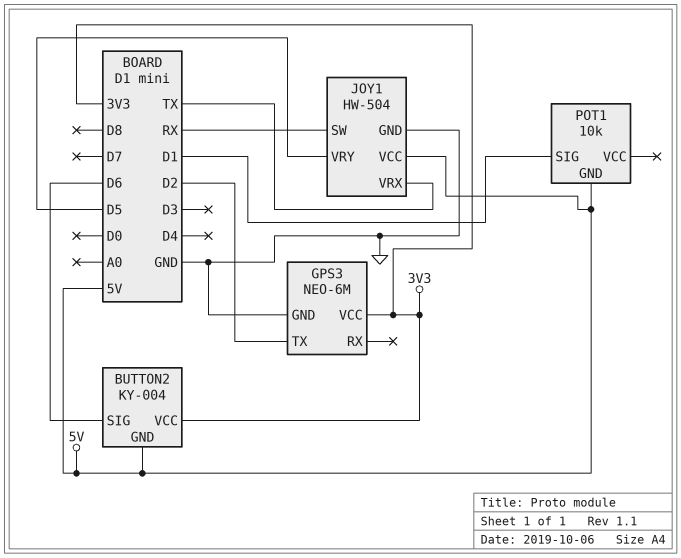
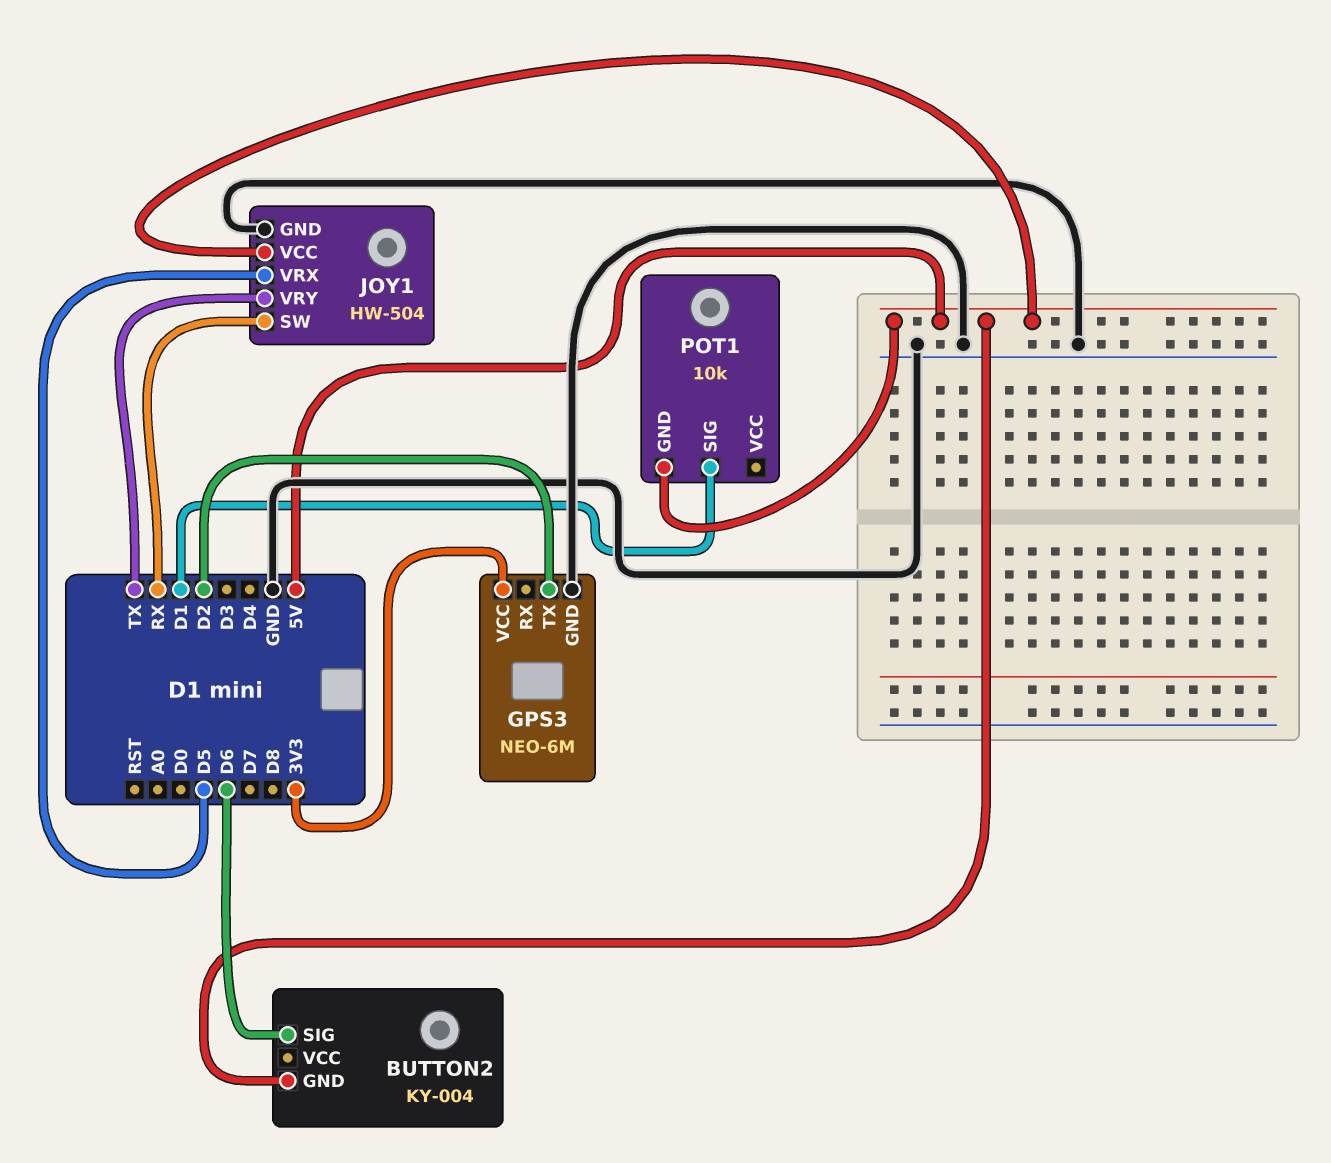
BUTTON2 pin VCC: 3V3 -> none
JOY1 pin VRX: TX -> D5
JOY1 pin VRY: D5 -> TX

